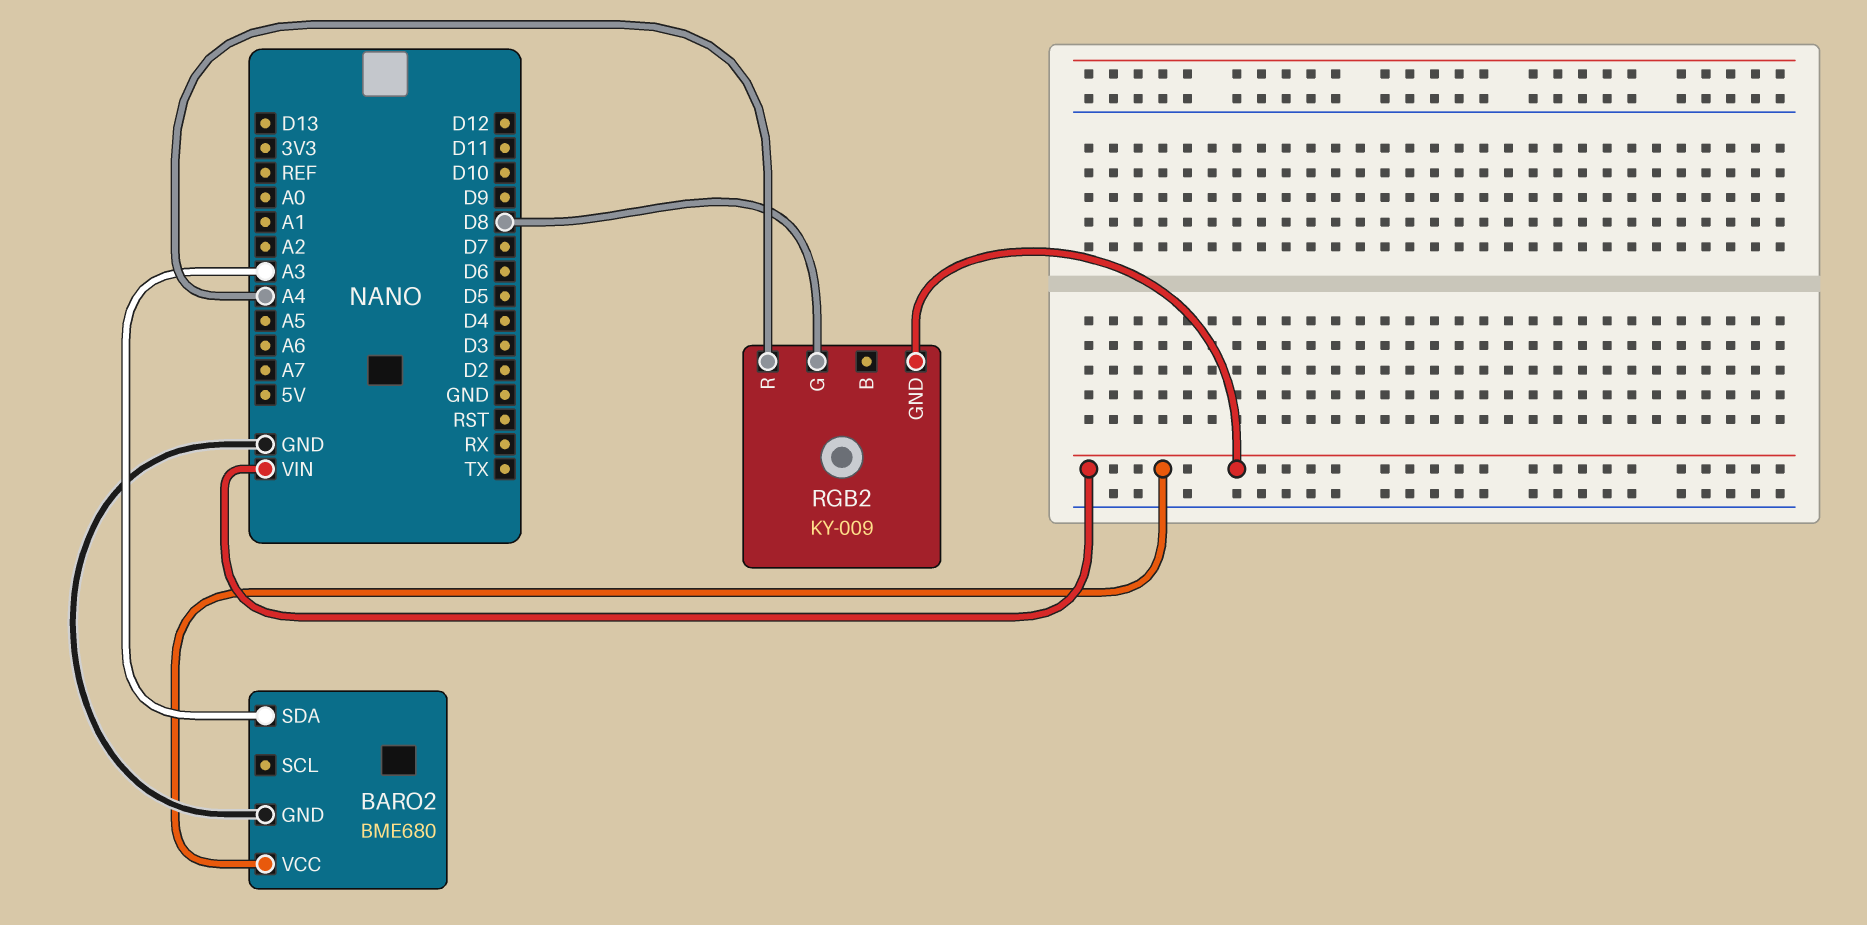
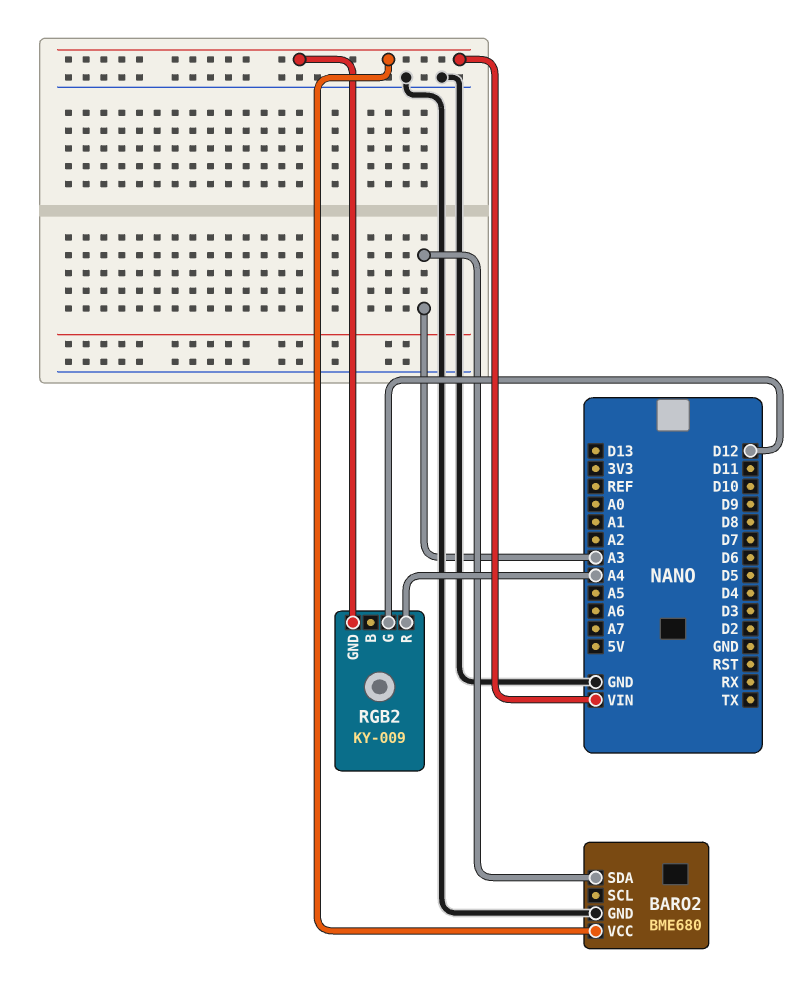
RGB2 pin G: D8 -> D12

